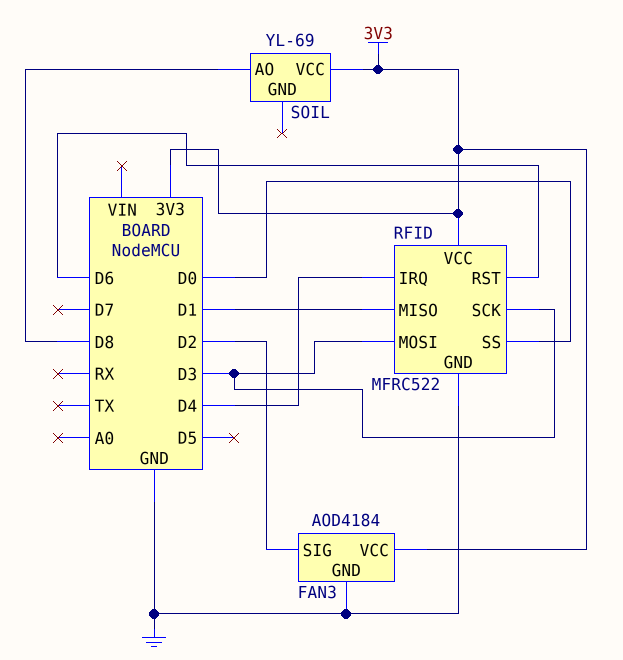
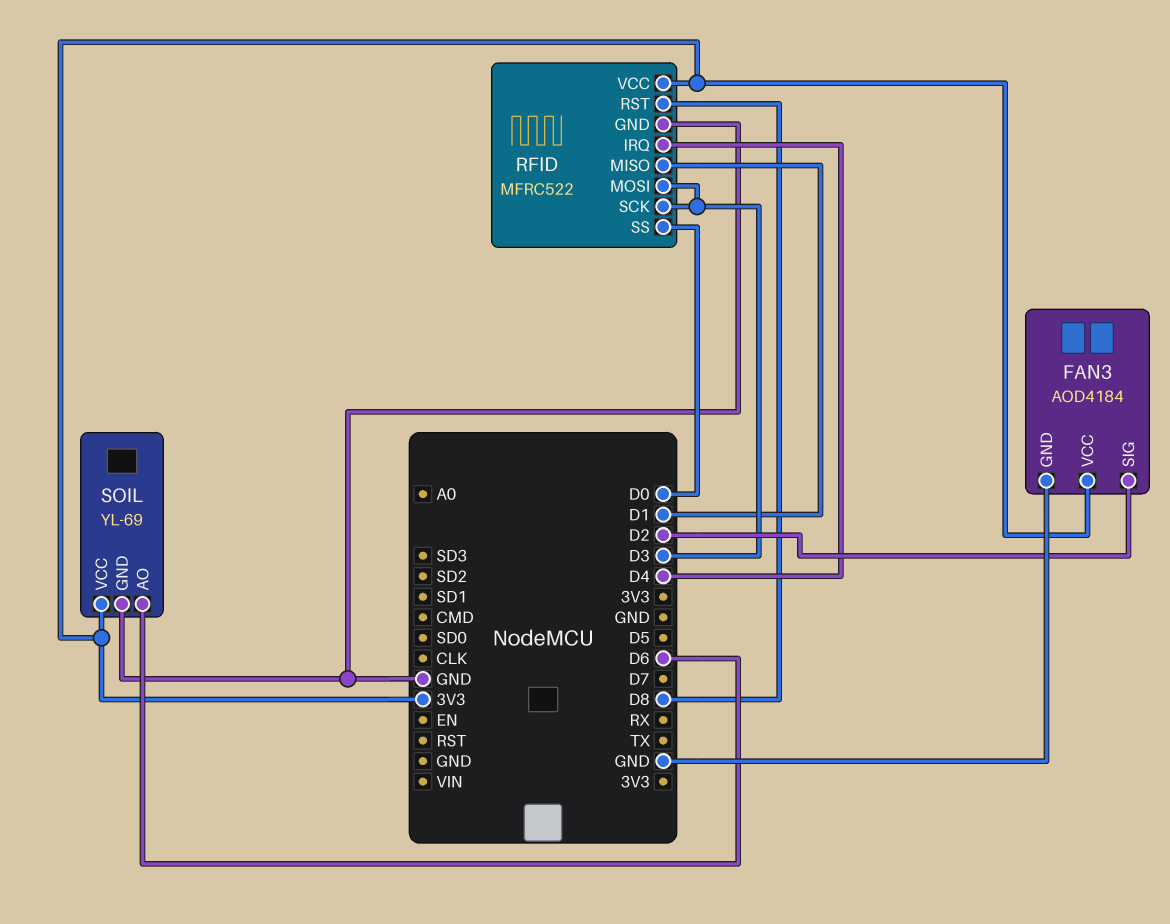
RFID pin RST: D6 -> D8
SOIL pin AO: D8 -> D6
SOIL pin GND: none -> GND

